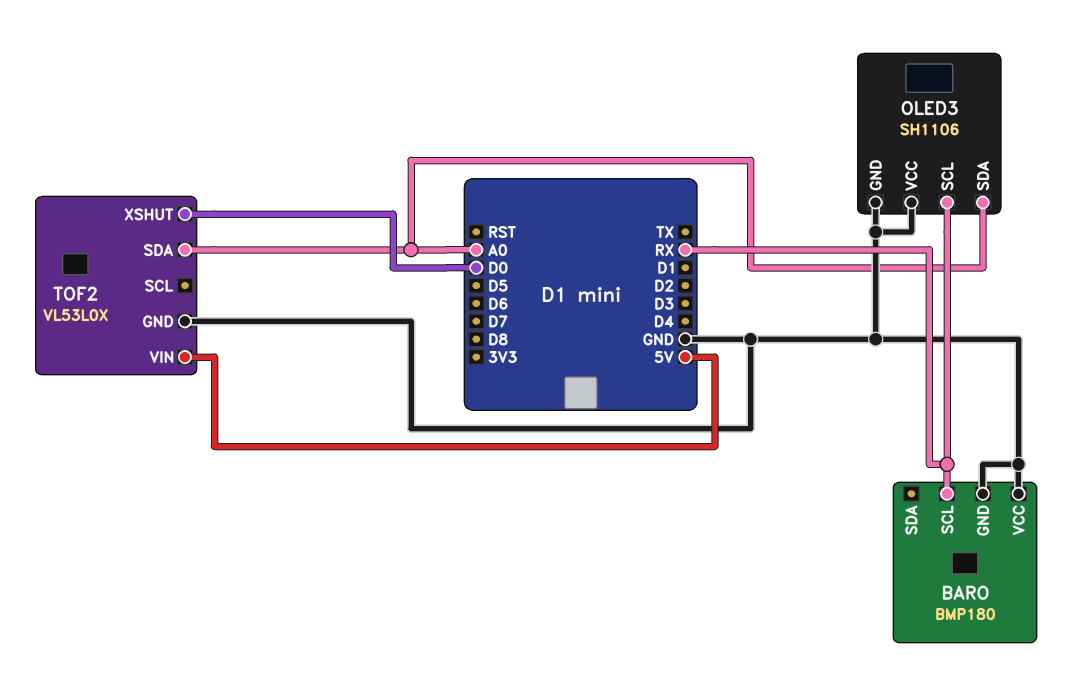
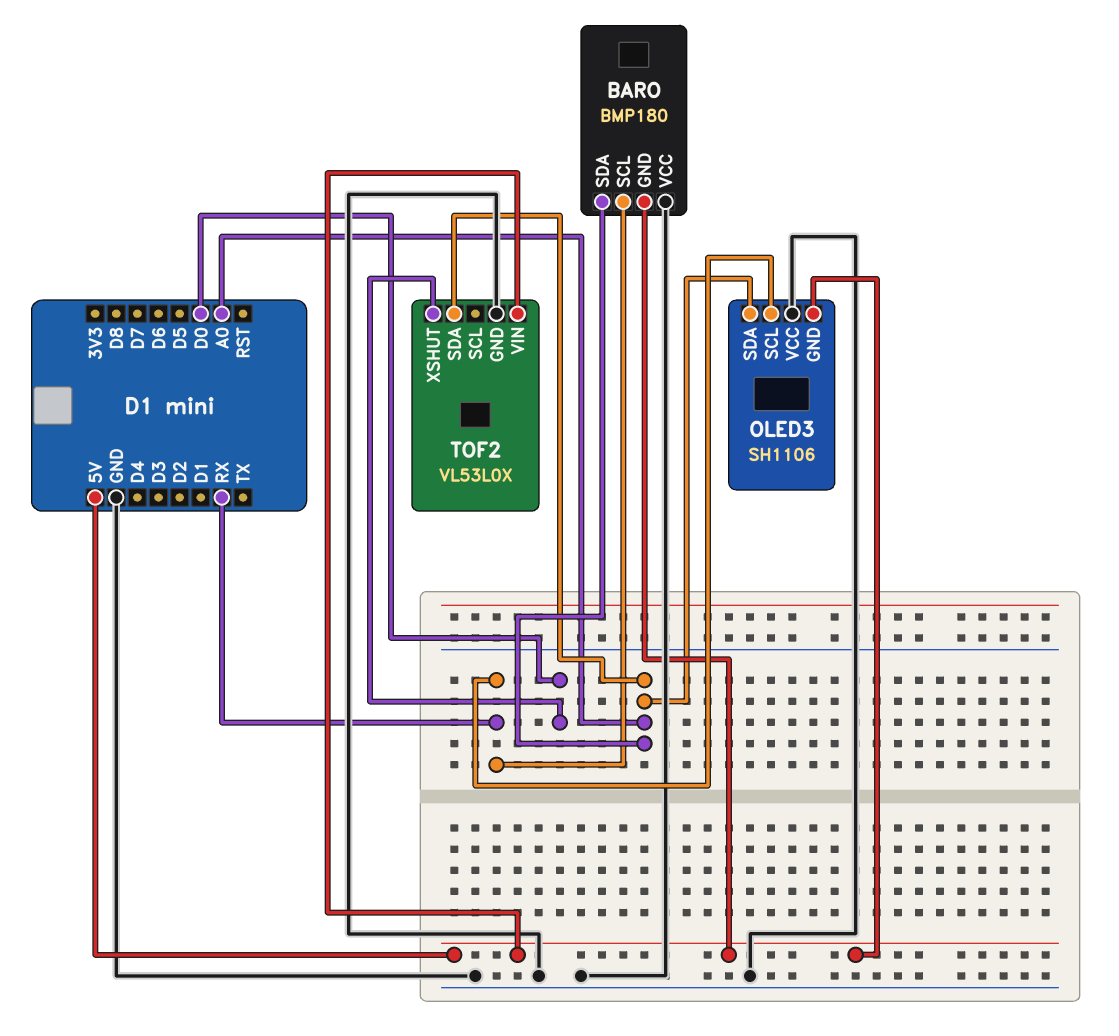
BARO pin GND: GND -> 5V
BARO pin SDA: none -> A0
OLED3 pin GND: GND -> 5V

